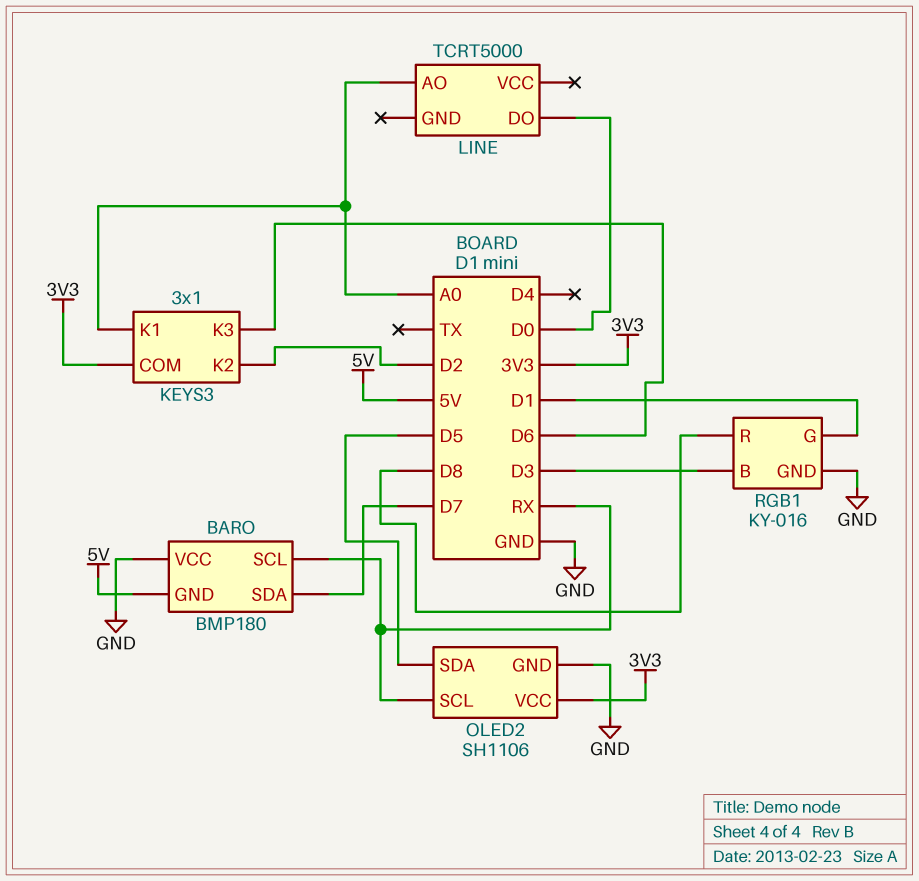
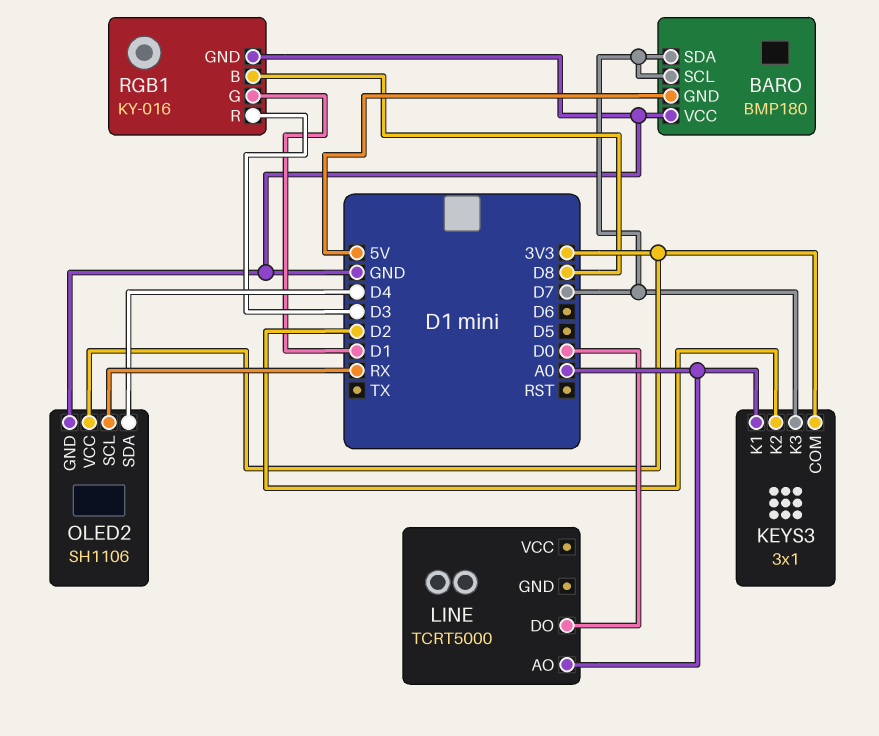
BARO pin SCL: RX -> D7
KEYS3 pin K3: D6 -> D7
OLED2 pin SDA: D5 -> D4
RGB1 pin B: D3 -> D8
RGB1 pin R: D8 -> D3

